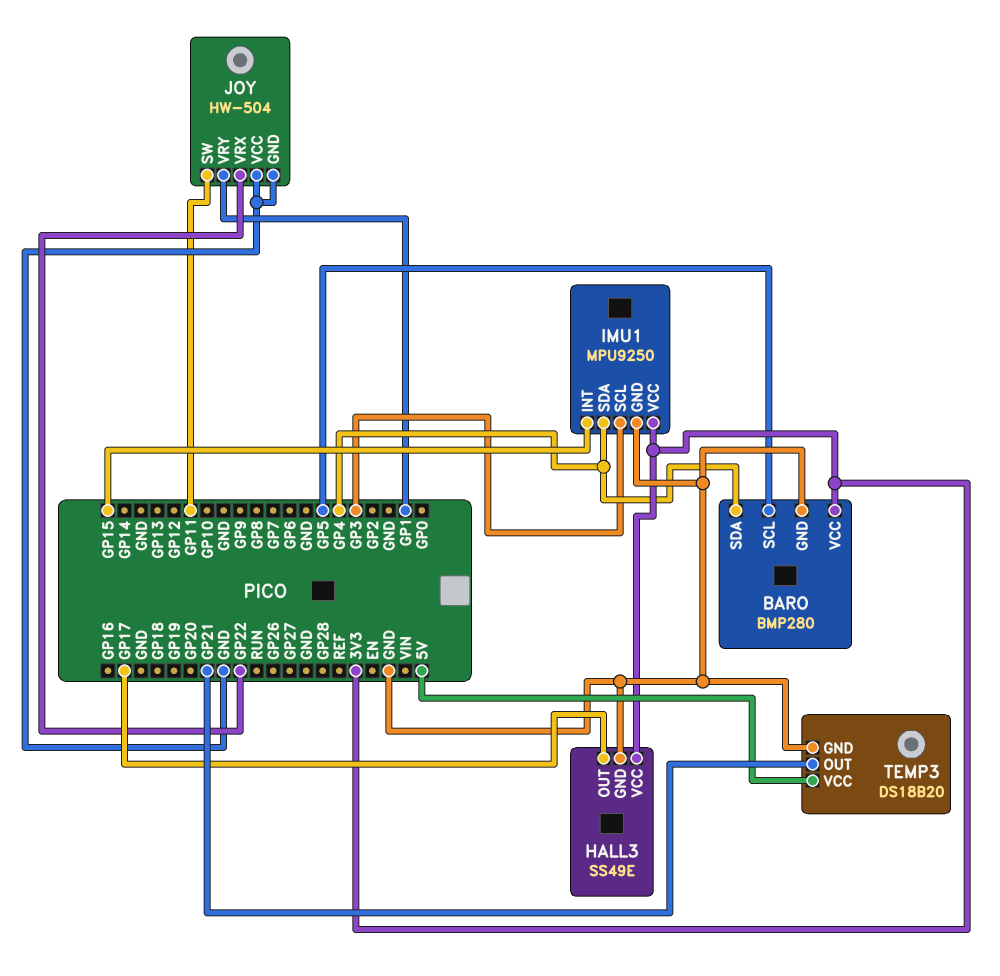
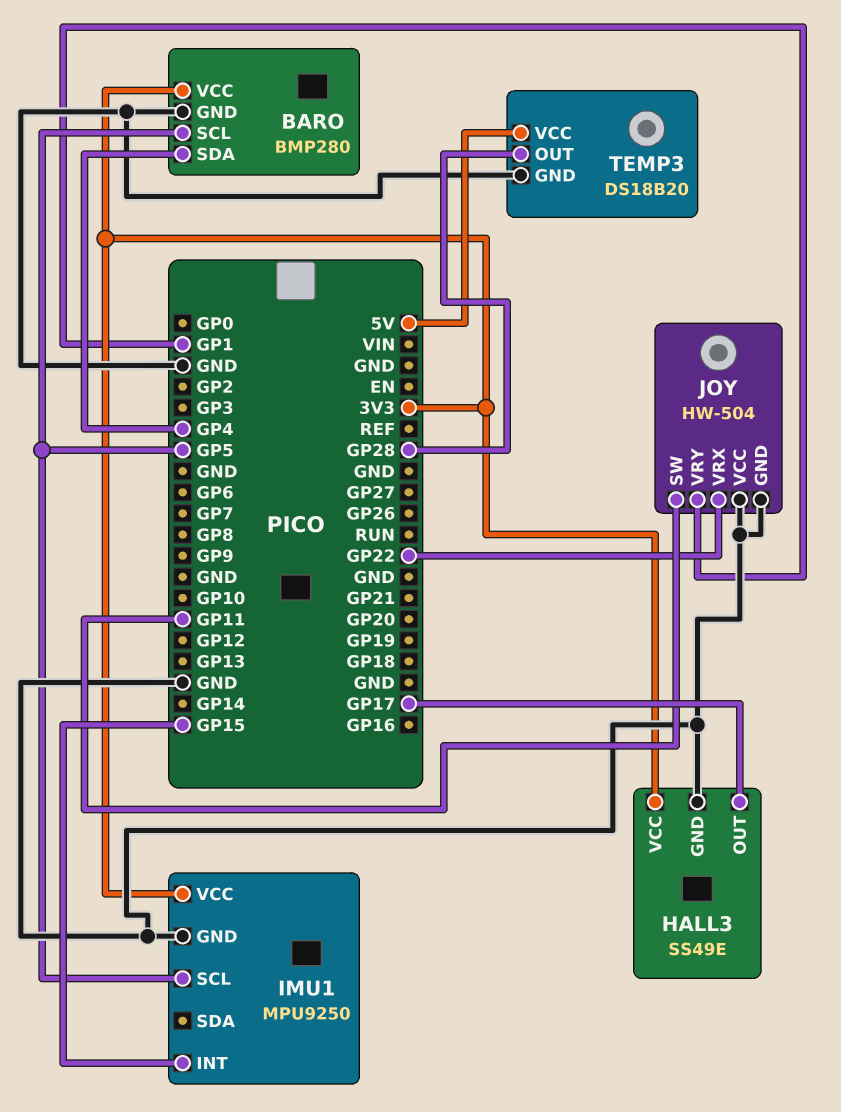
IMU1 pin SCL: GP3 -> GP5
IMU1 pin SDA: GP4 -> none
TEMP3 pin OUT: GP21 -> GP28

